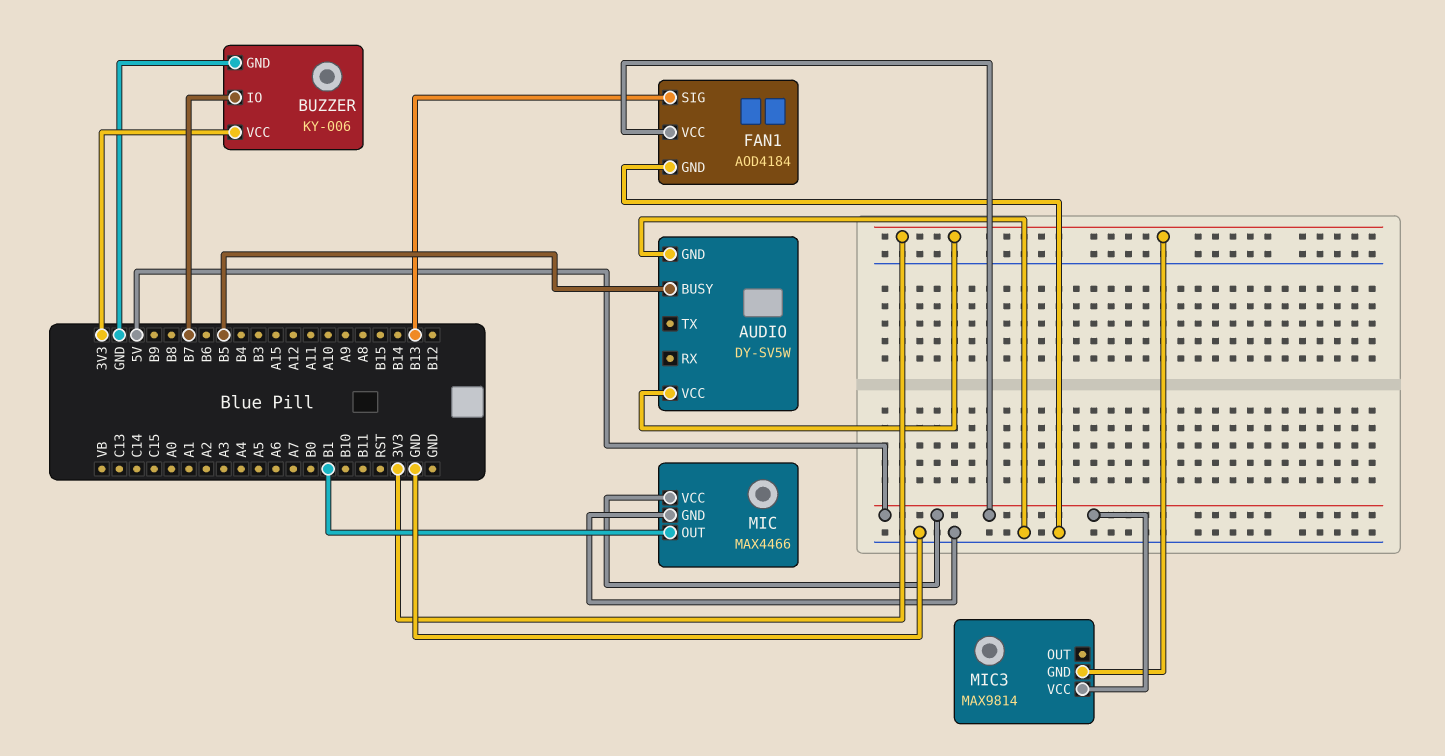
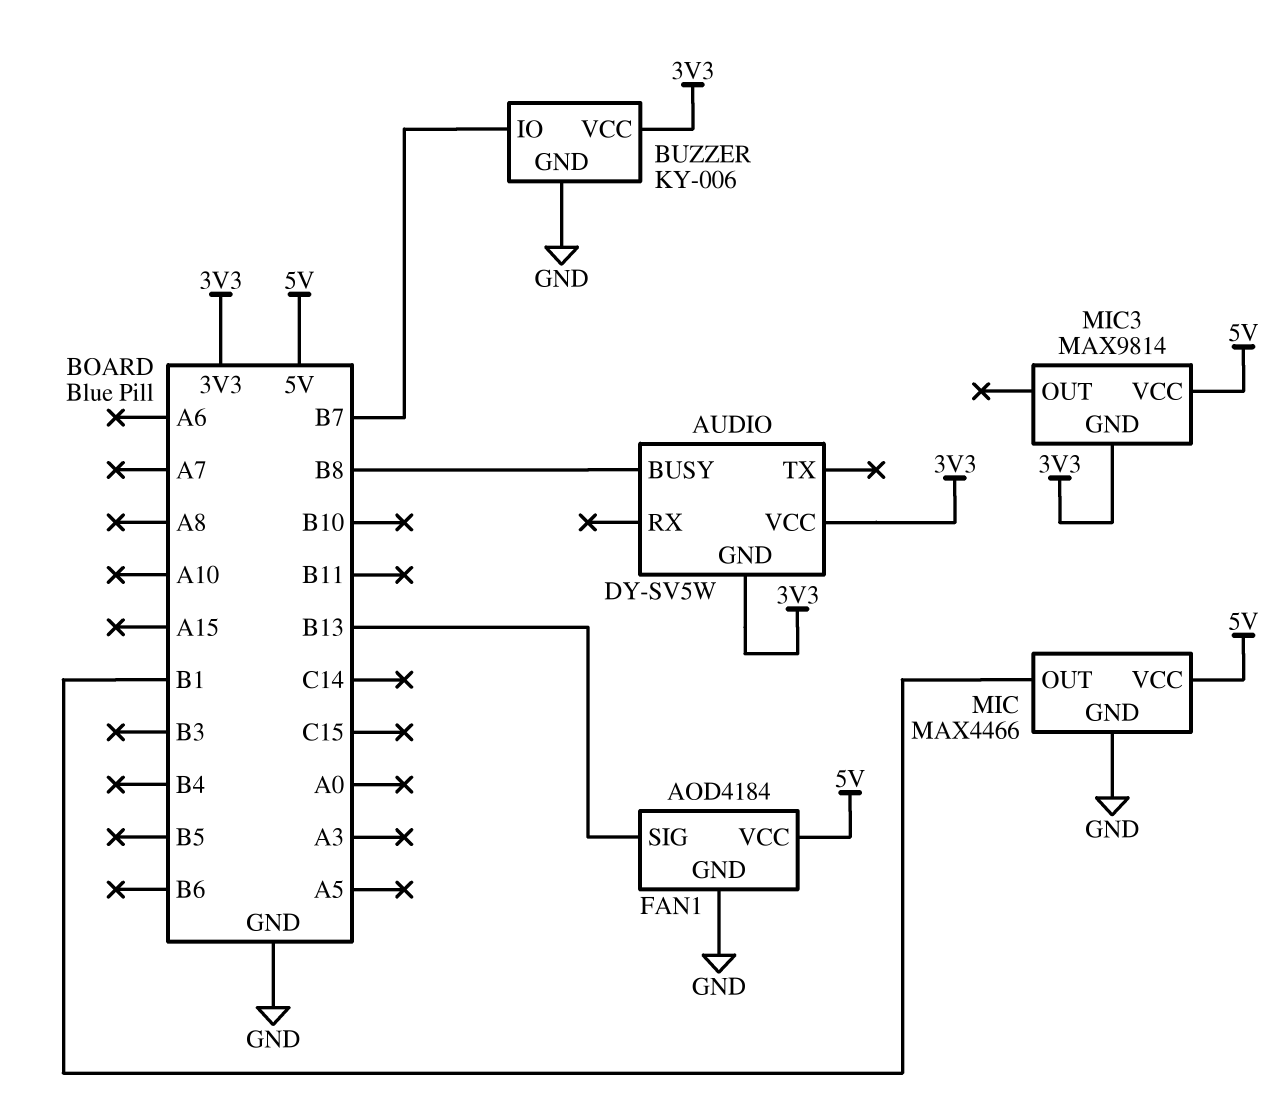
AUDIO pin BUSY: B5 -> B8
AUDIO pin GND: GND -> 3V3

